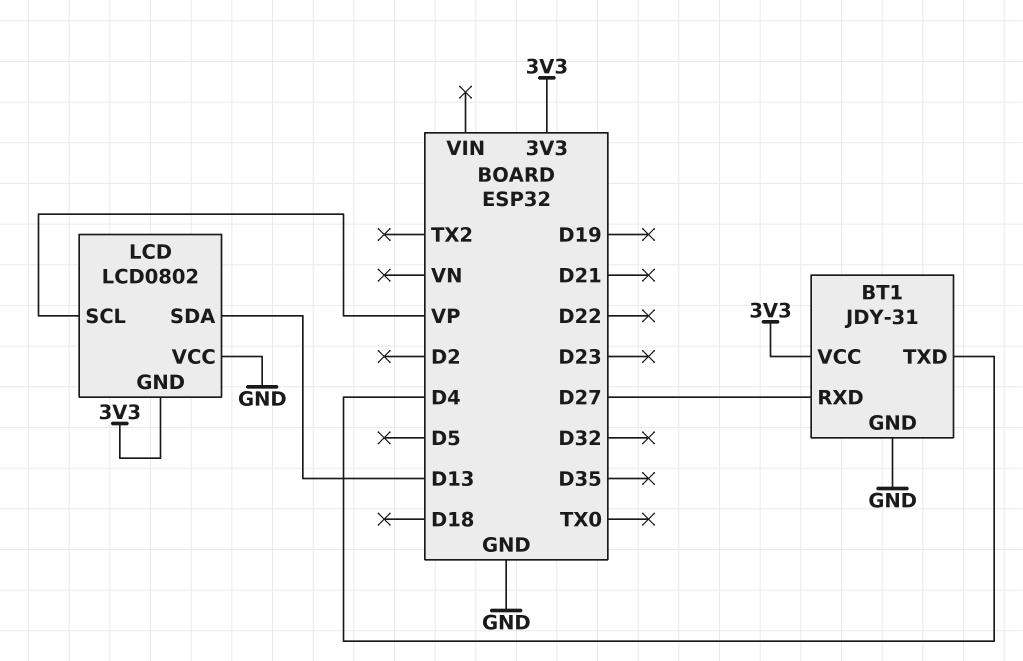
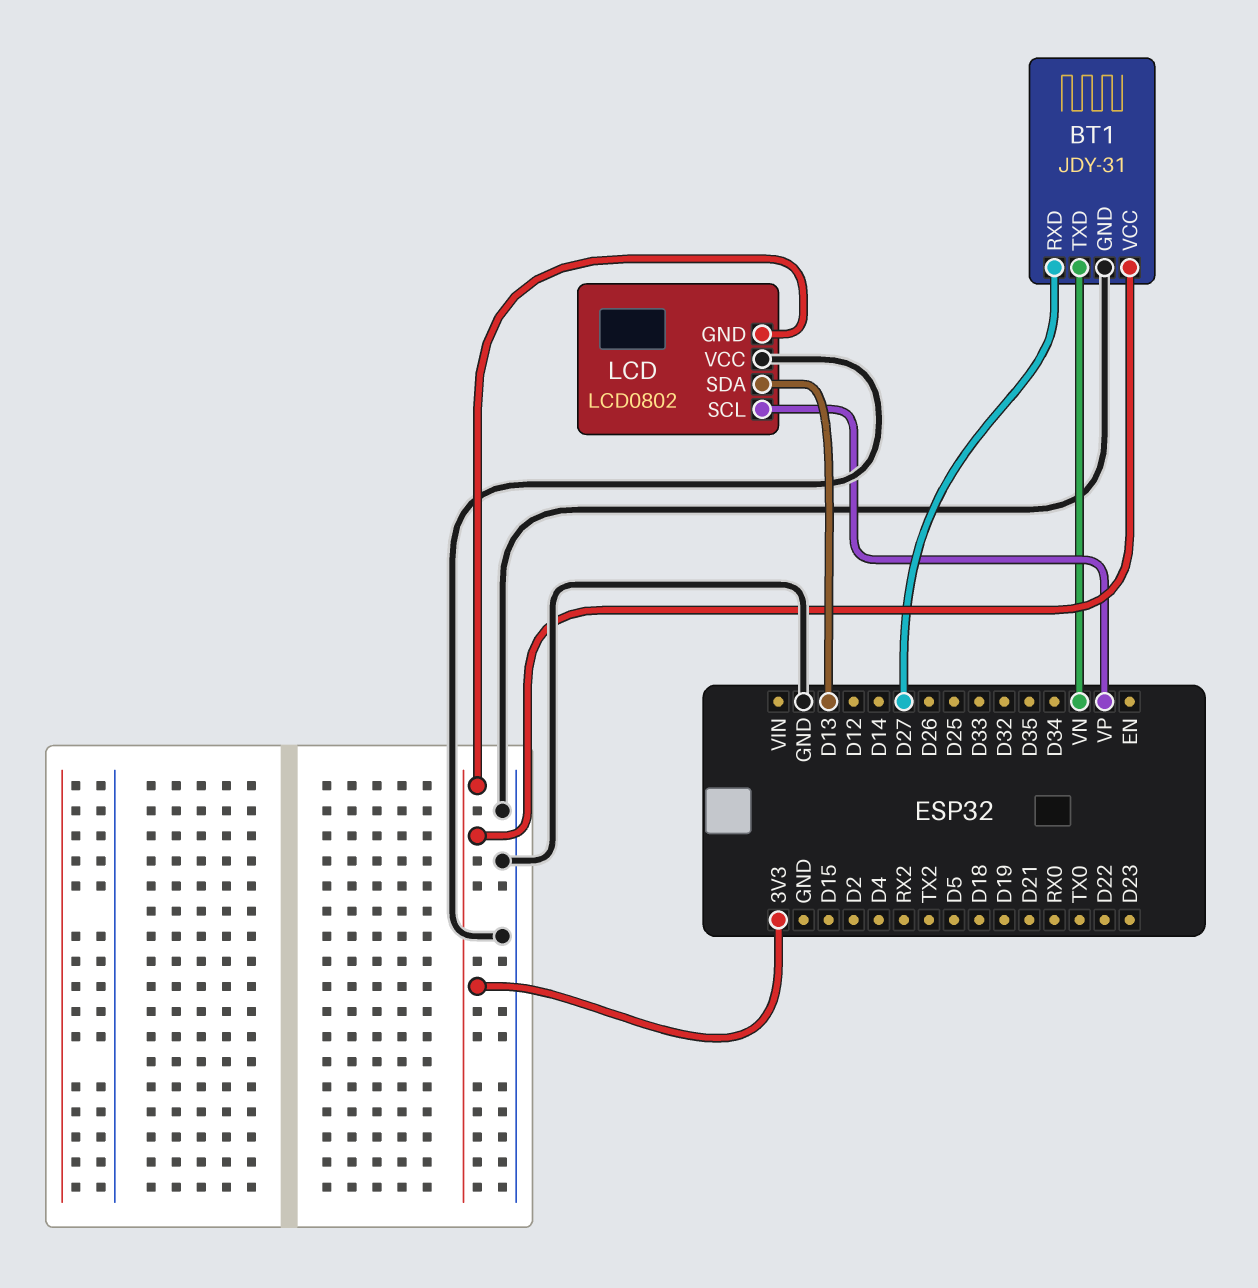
BT1 pin TXD: D4 -> VN

